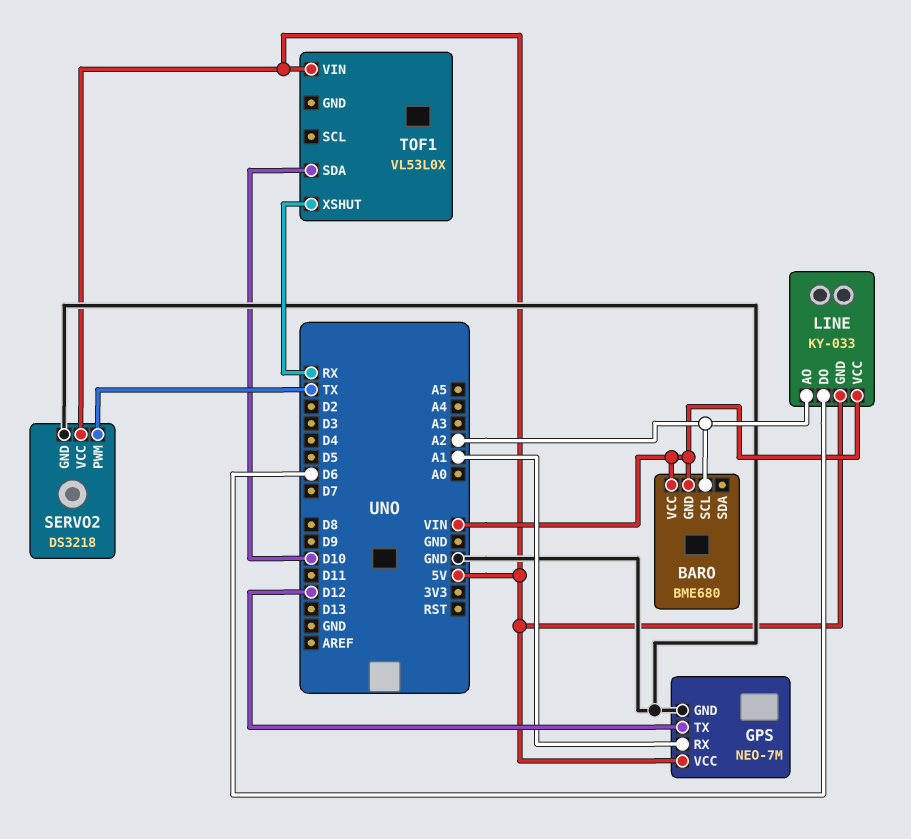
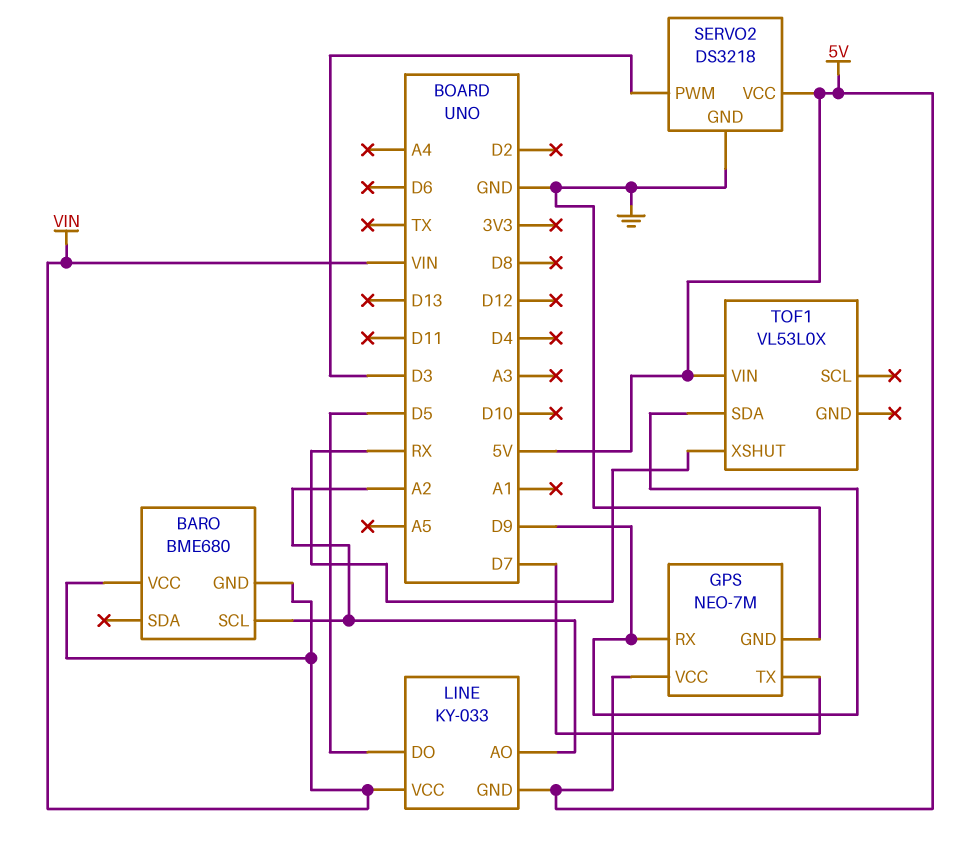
GPS pin RX: A1 -> D9
GPS pin TX: D12 -> D7
LINE pin DO: D6 -> D5
SERVO2 pin PWM: TX -> D3
TOF1 pin SDA: D10 -> D9

